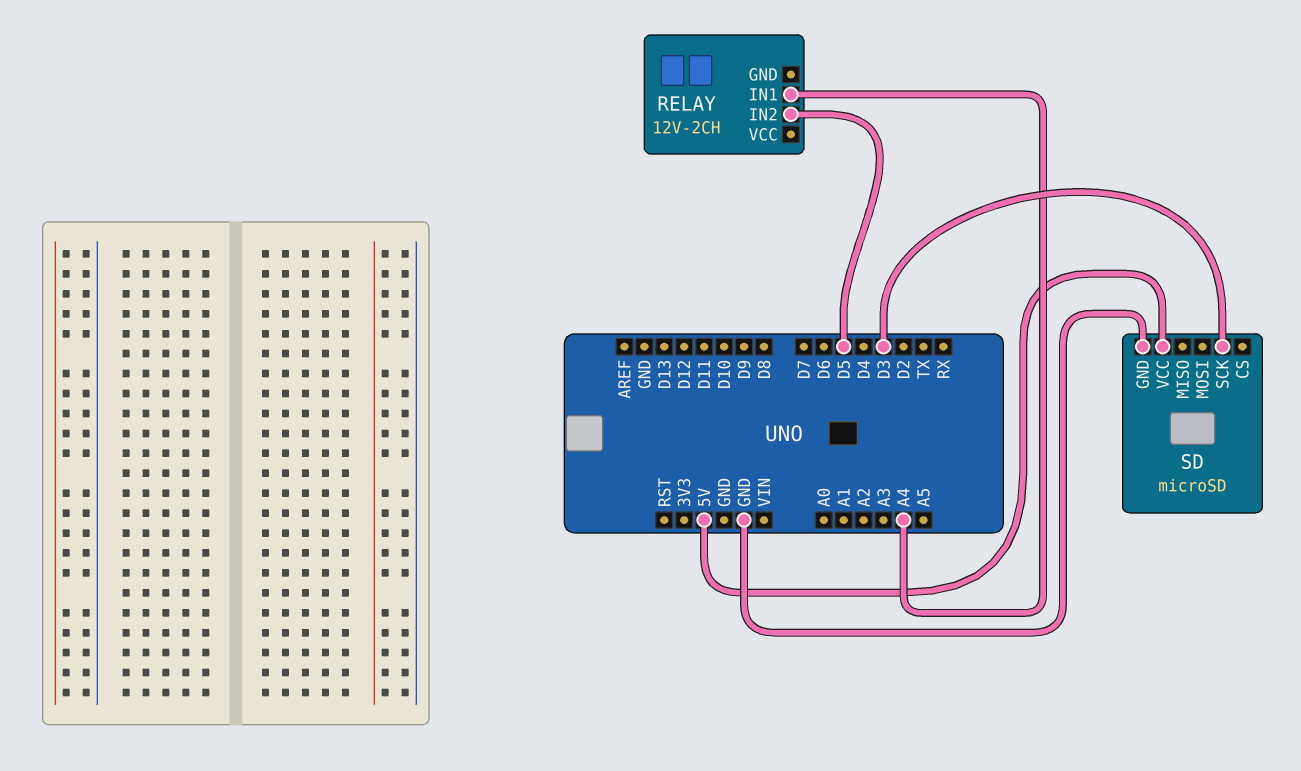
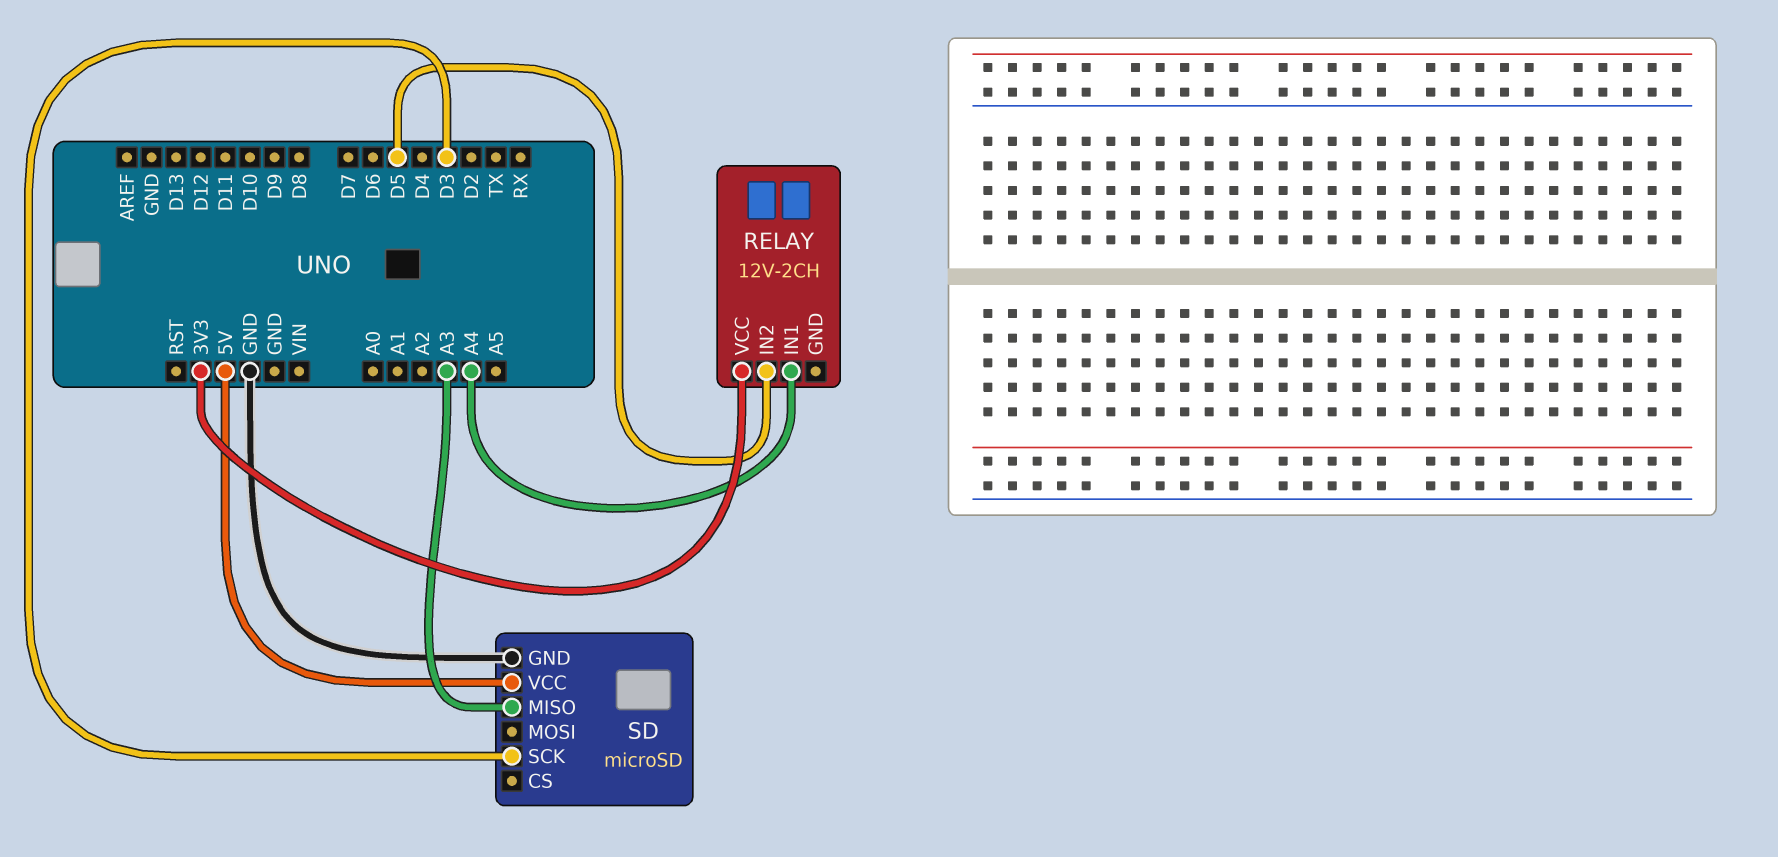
RELAY pin VCC: none -> 3V3
SD pin MISO: none -> A3

